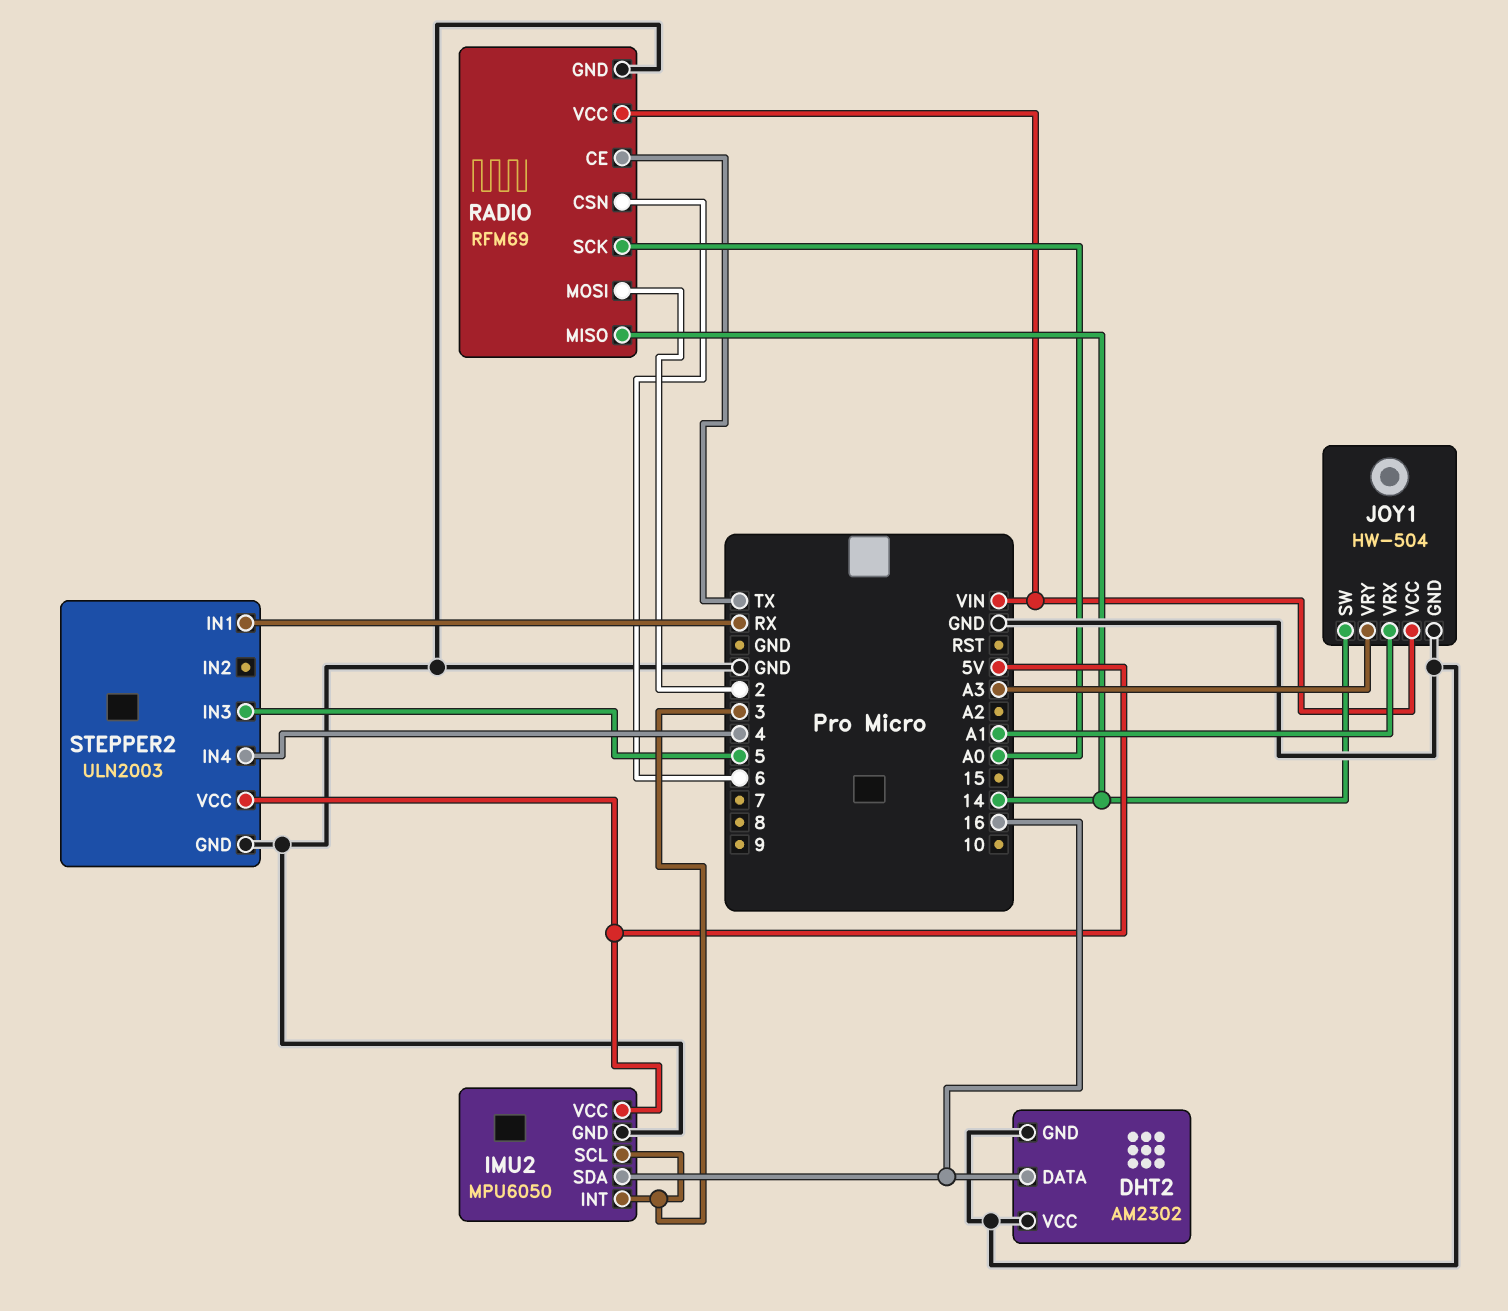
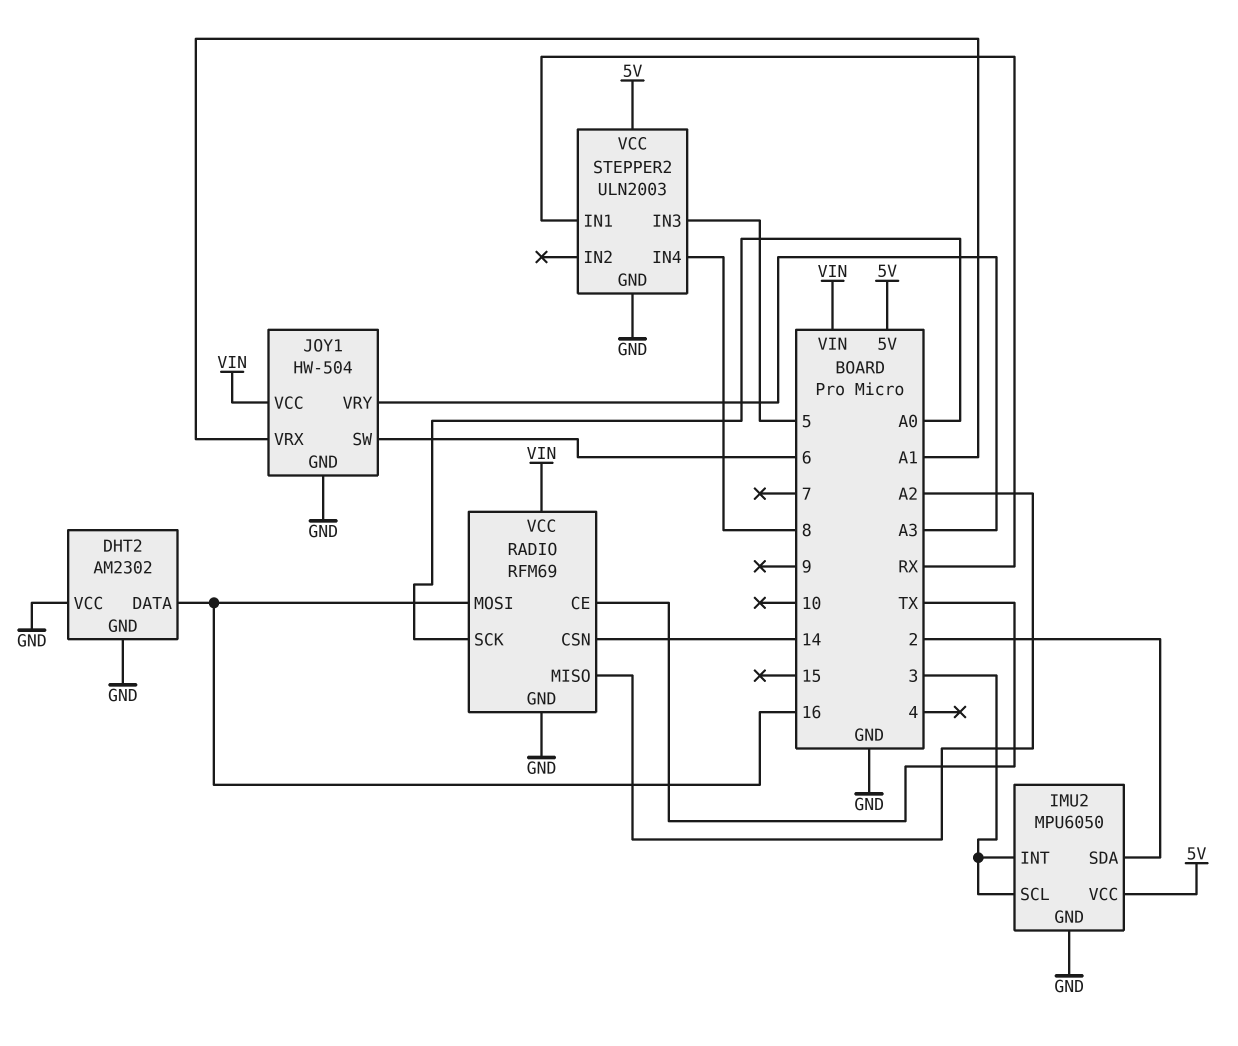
IMU2 pin SDA: 16 -> 2
JOY1 pin SW: 14 -> 6
RADIO pin CSN: 6 -> 14
RADIO pin MISO: 14 -> A2
RADIO pin MOSI: 2 -> 16
STEPPER2 pin IN4: 4 -> 8

